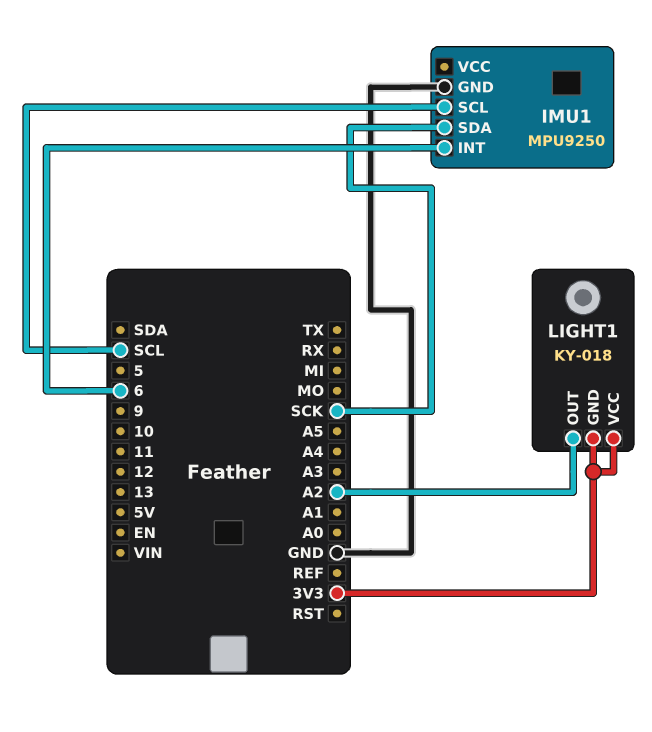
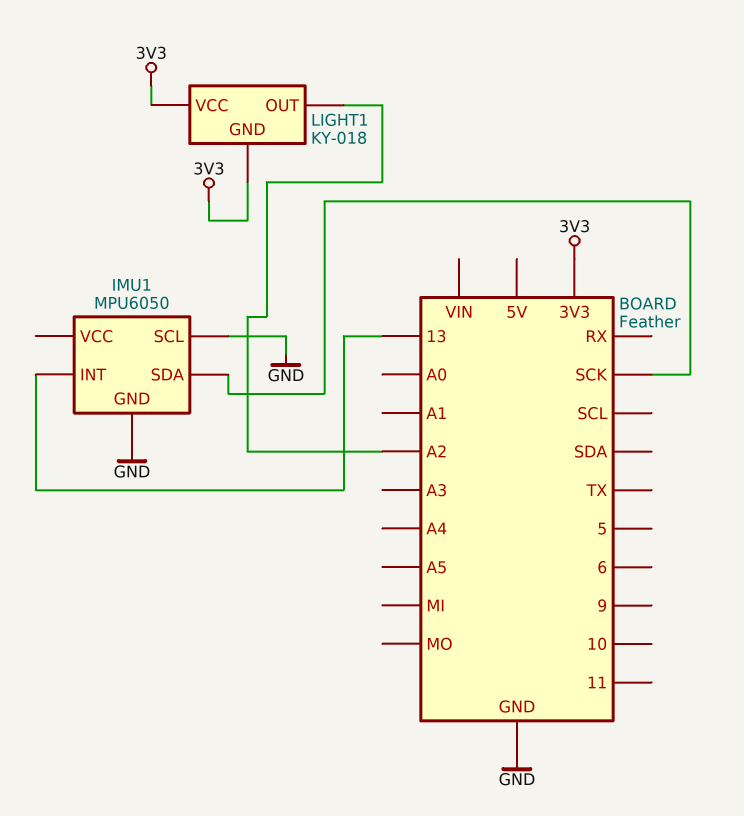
IMU1: MPU9250 -> MPU6050
IMU1 pin INT: 6 -> 13
IMU1 pin SCL: SCL -> GND

